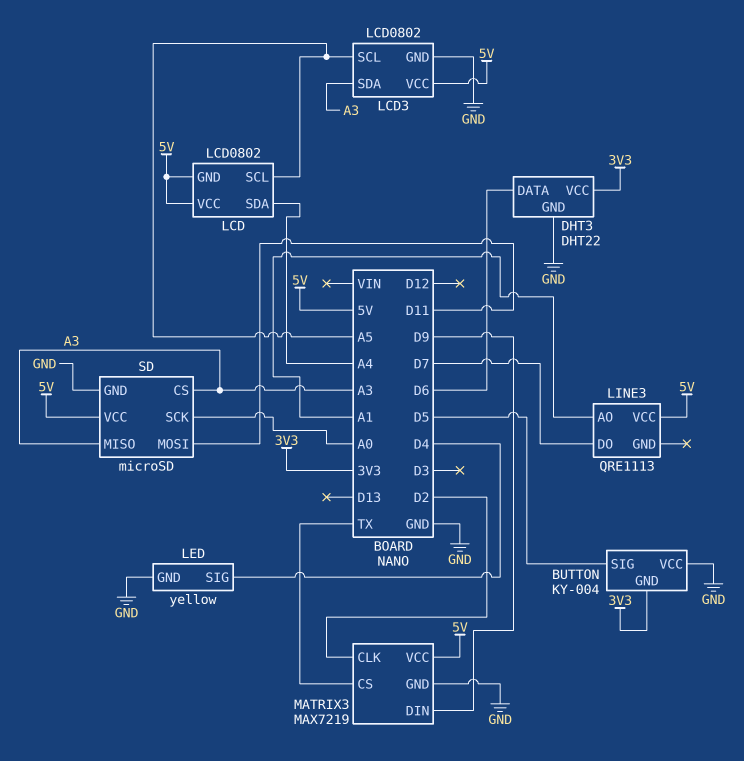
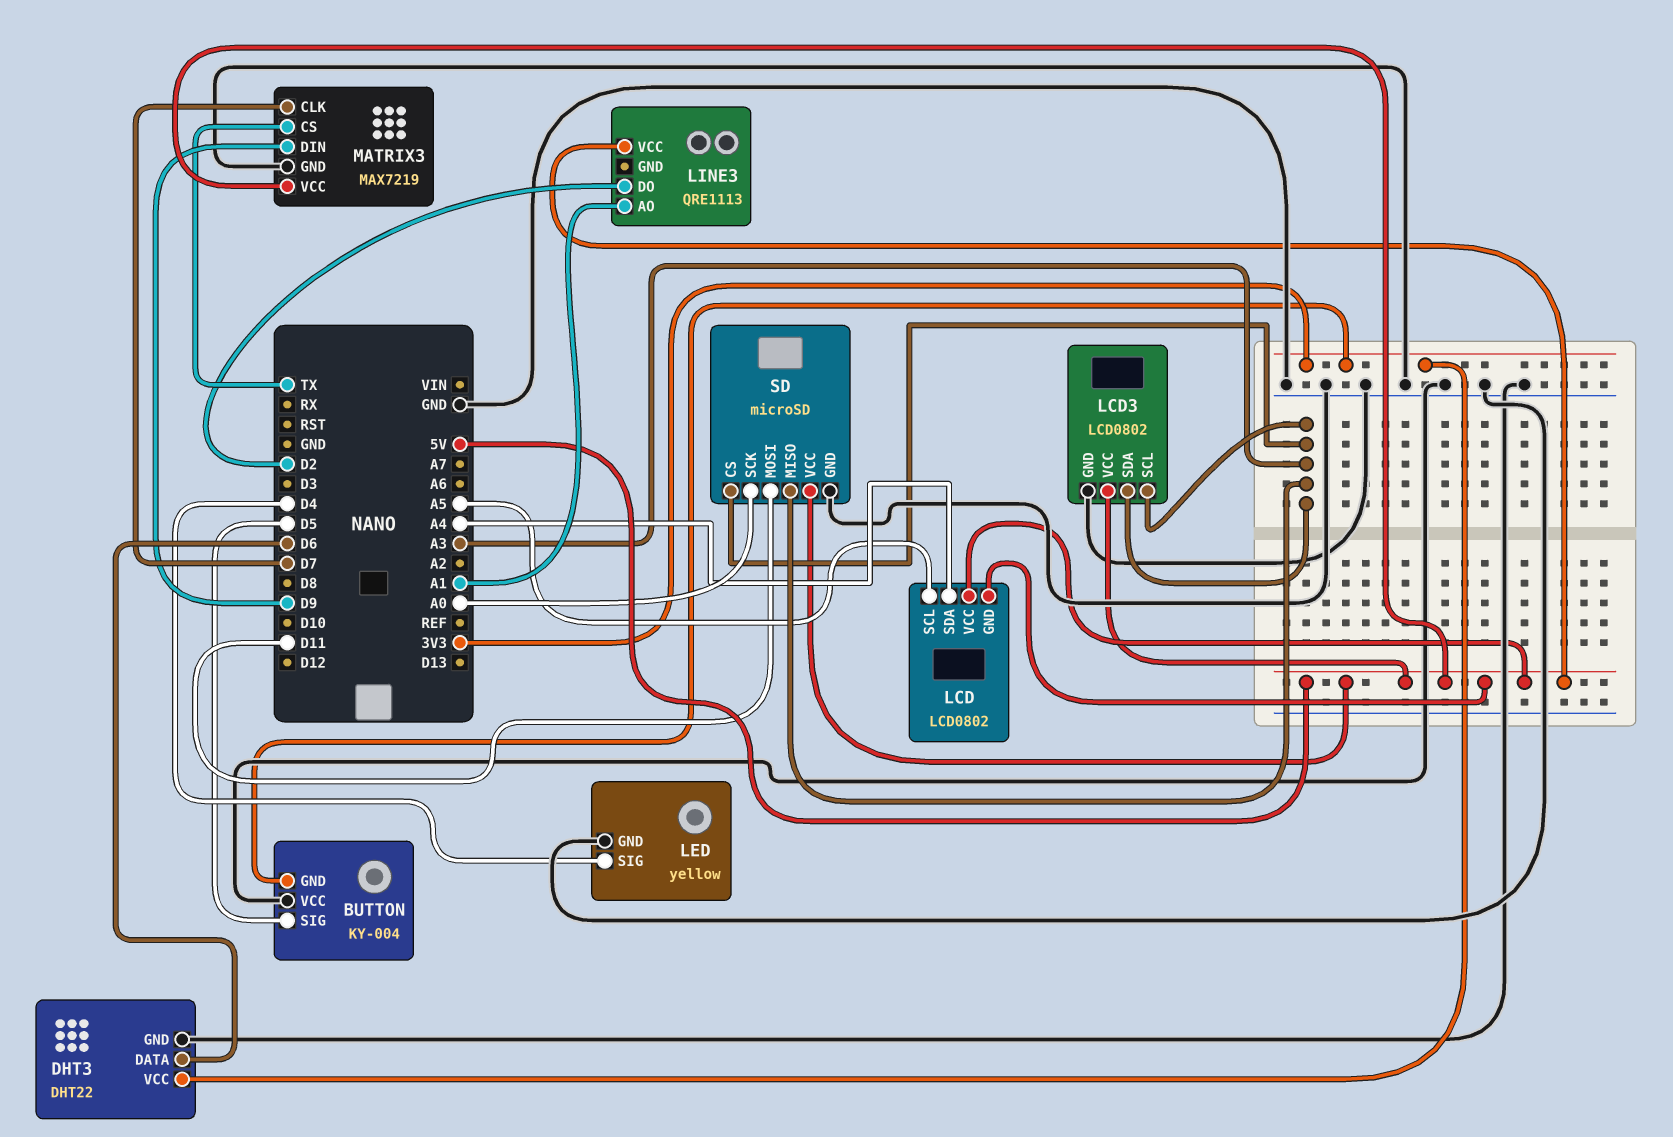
LCD3 pin SCL: A5 -> A3
LINE3 pin DO: D7 -> D2
MATRIX3 pin CLK: D2 -> D7

